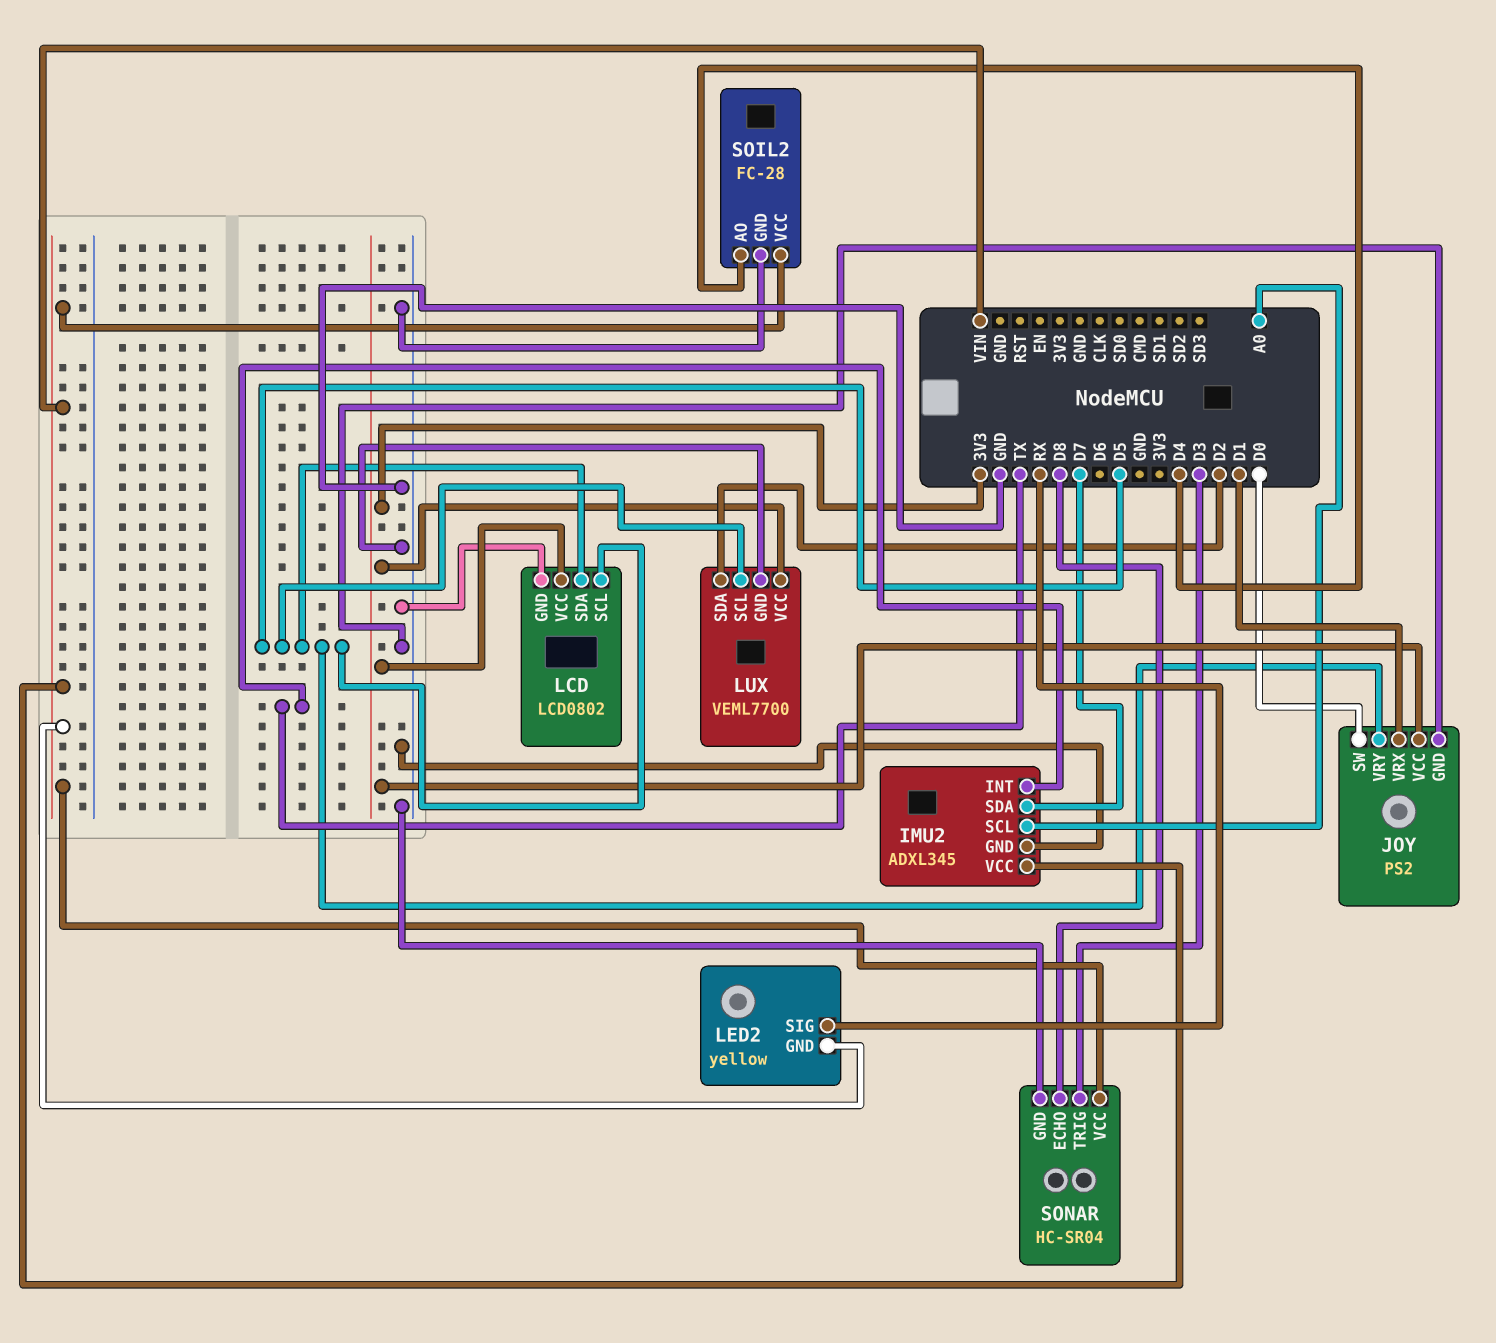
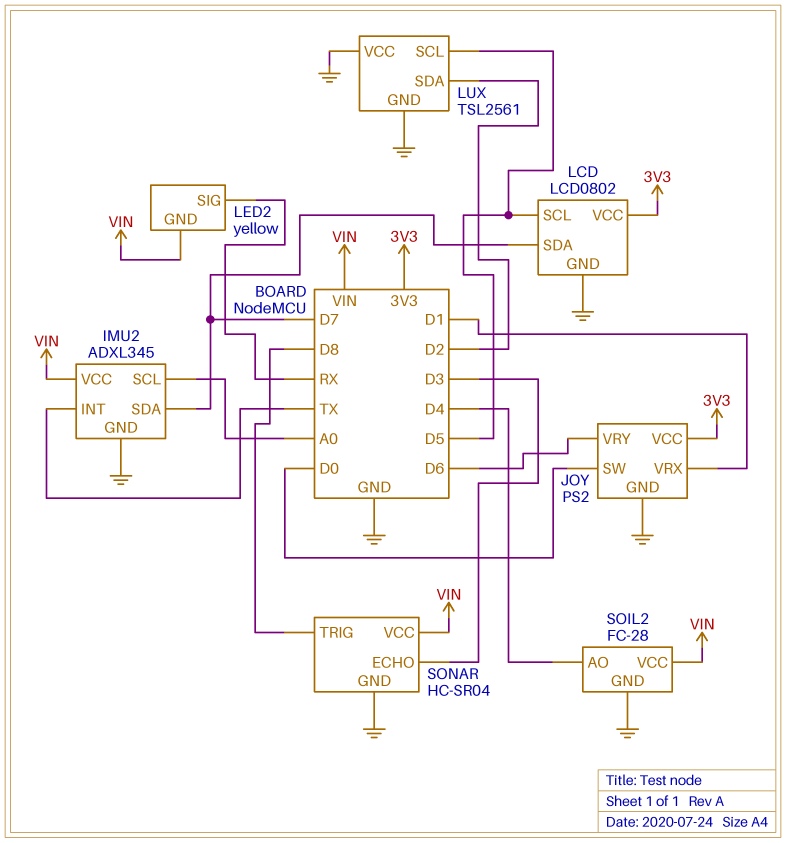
JOY pin VRY: D5 -> D6
LCD pin SDA: D5 -> D7
LUX: VEML7700 -> TSL2561
LUX pin VCC: 3V3 -> GND
SONAR pin ECHO: D8 -> D3
SONAR pin TRIG: D3 -> D8

